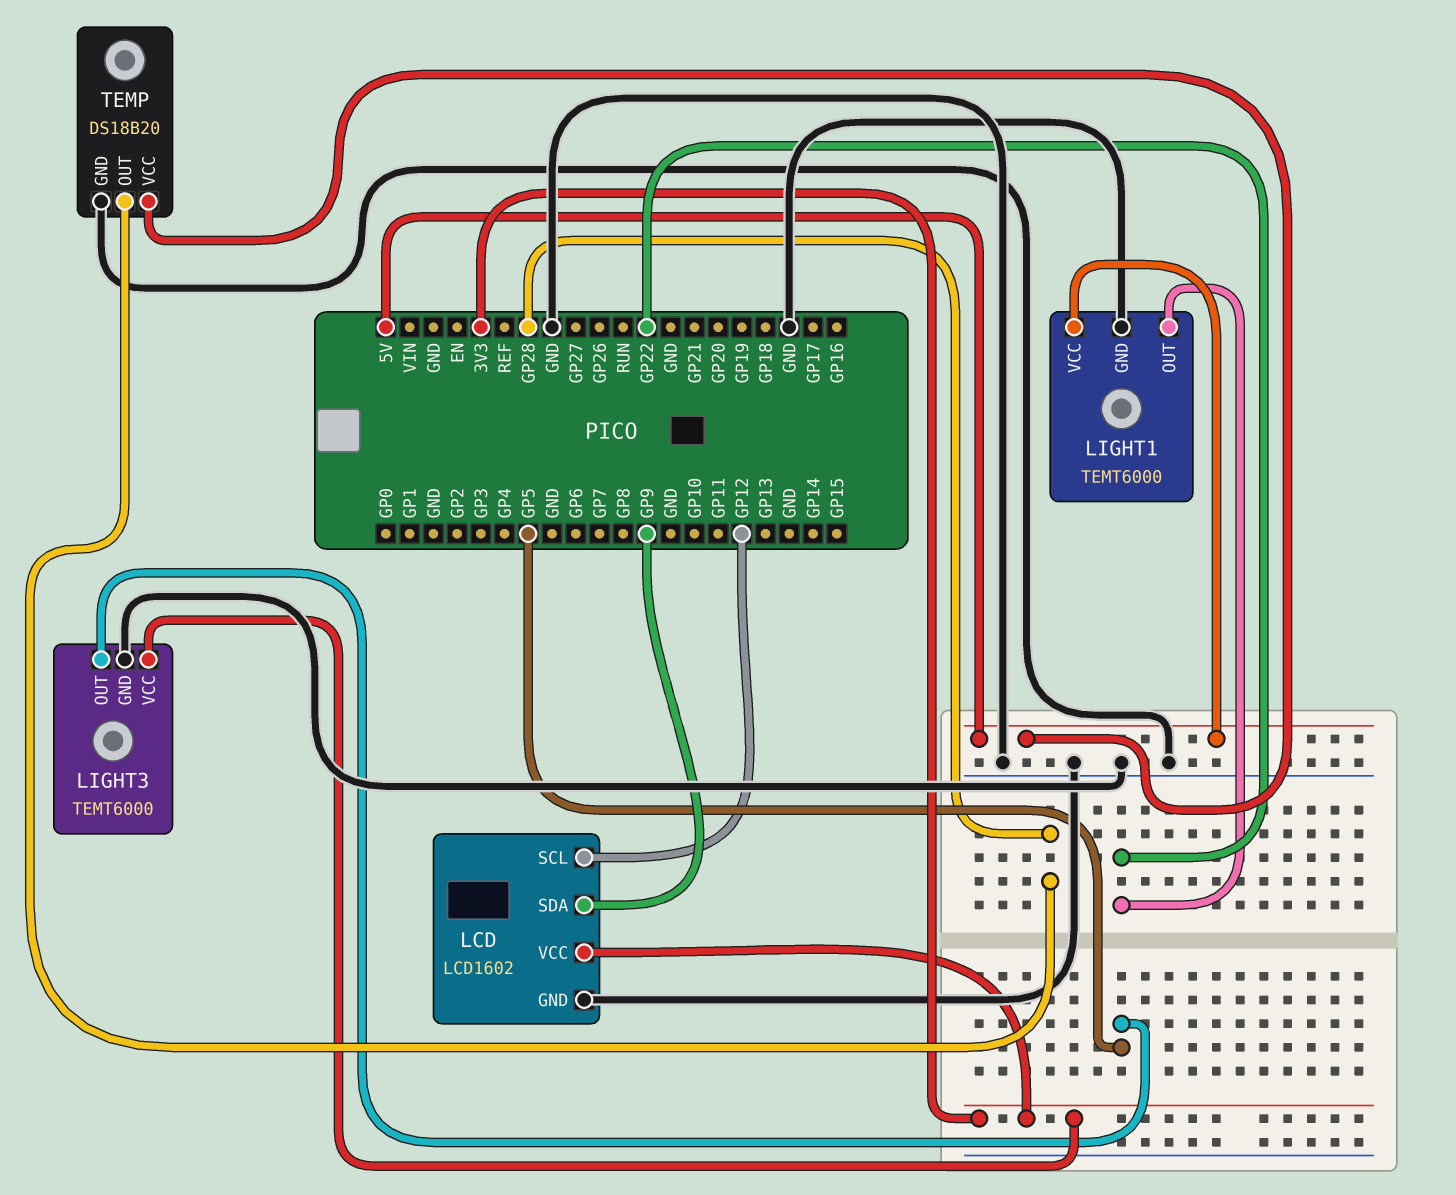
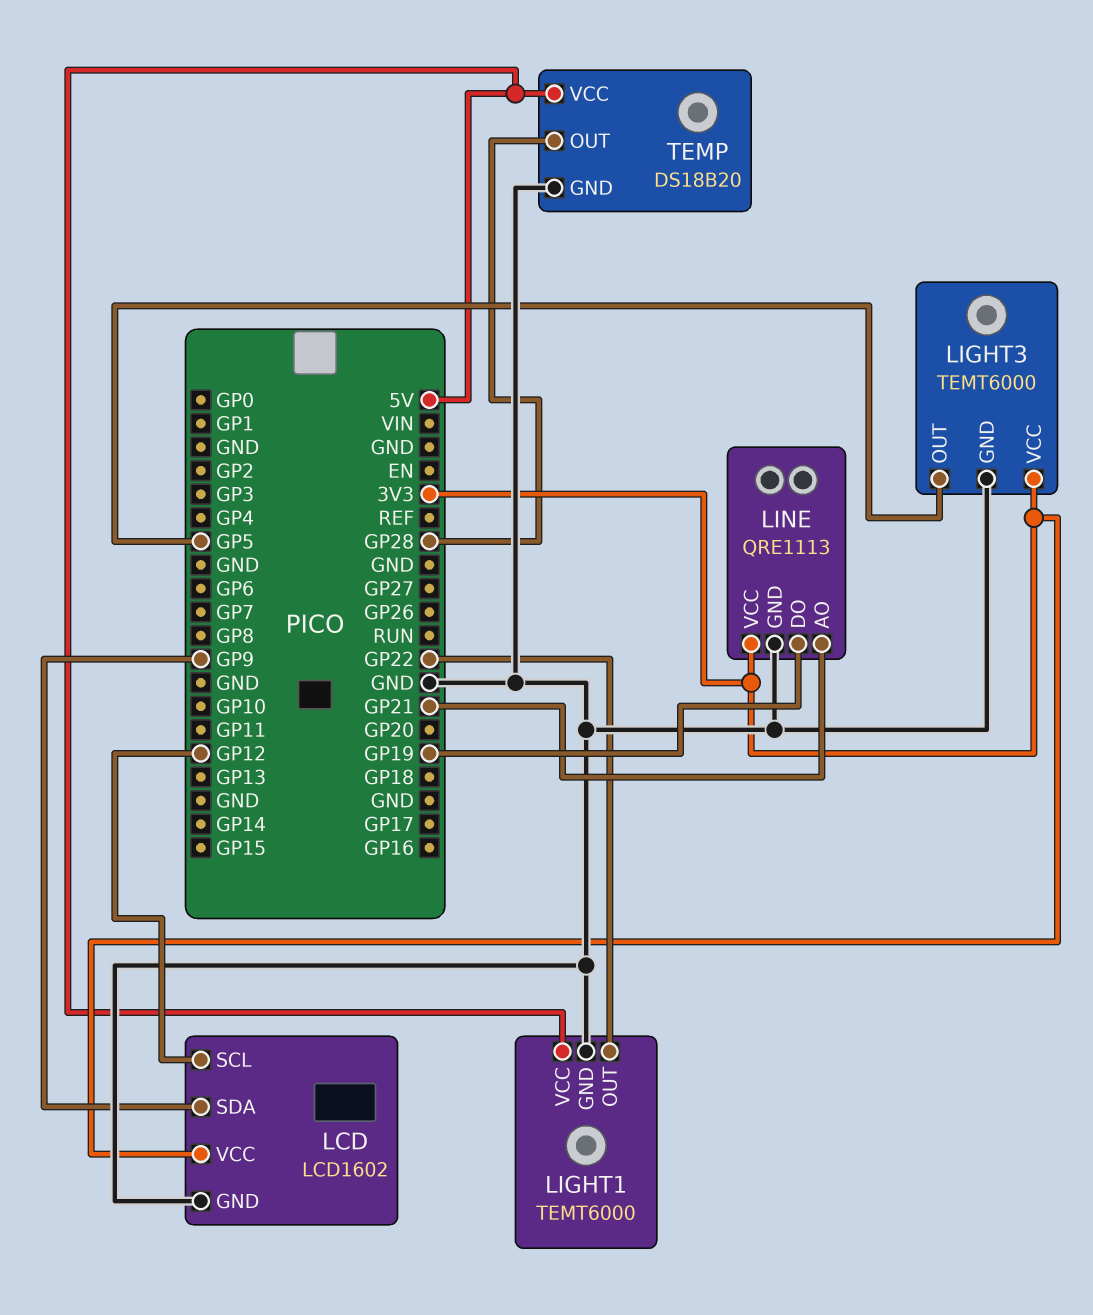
LINE: none -> QRE1113
LINE pin AO: none -> GP21
LINE pin DO: none -> GP19
LINE pin GND: none -> GND
LINE pin VCC: none -> 3V3

